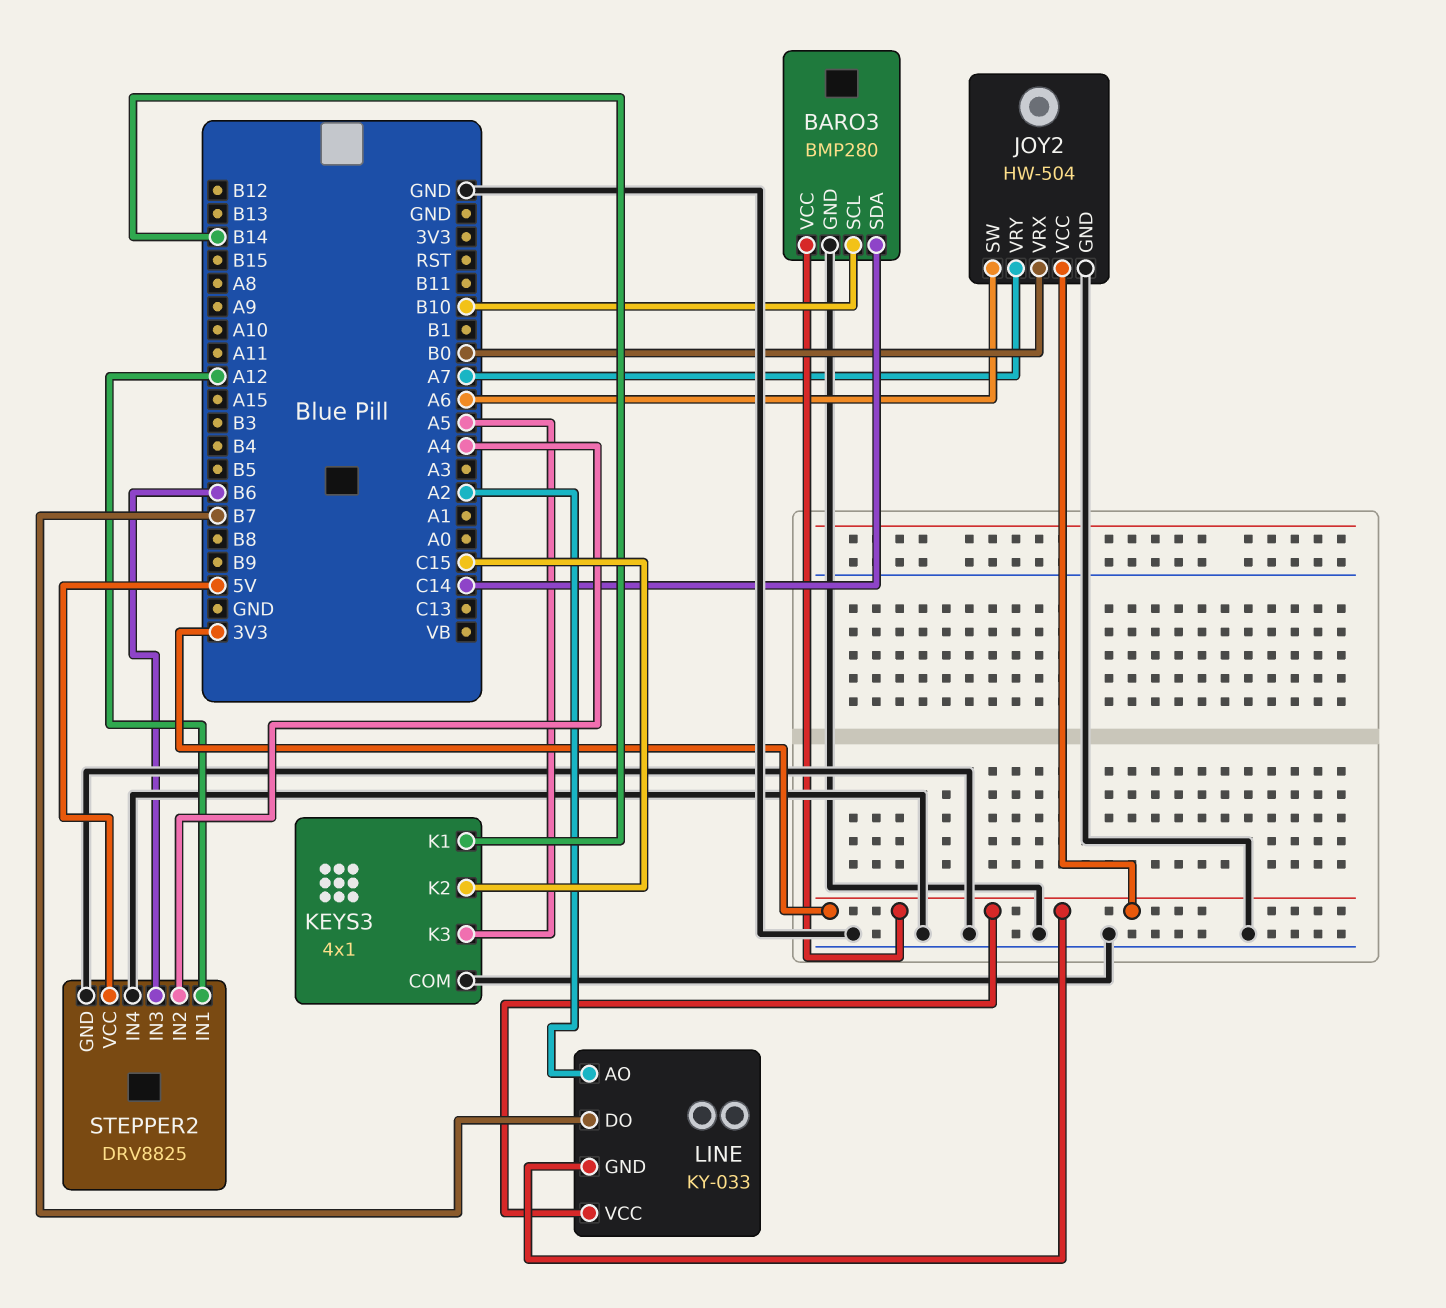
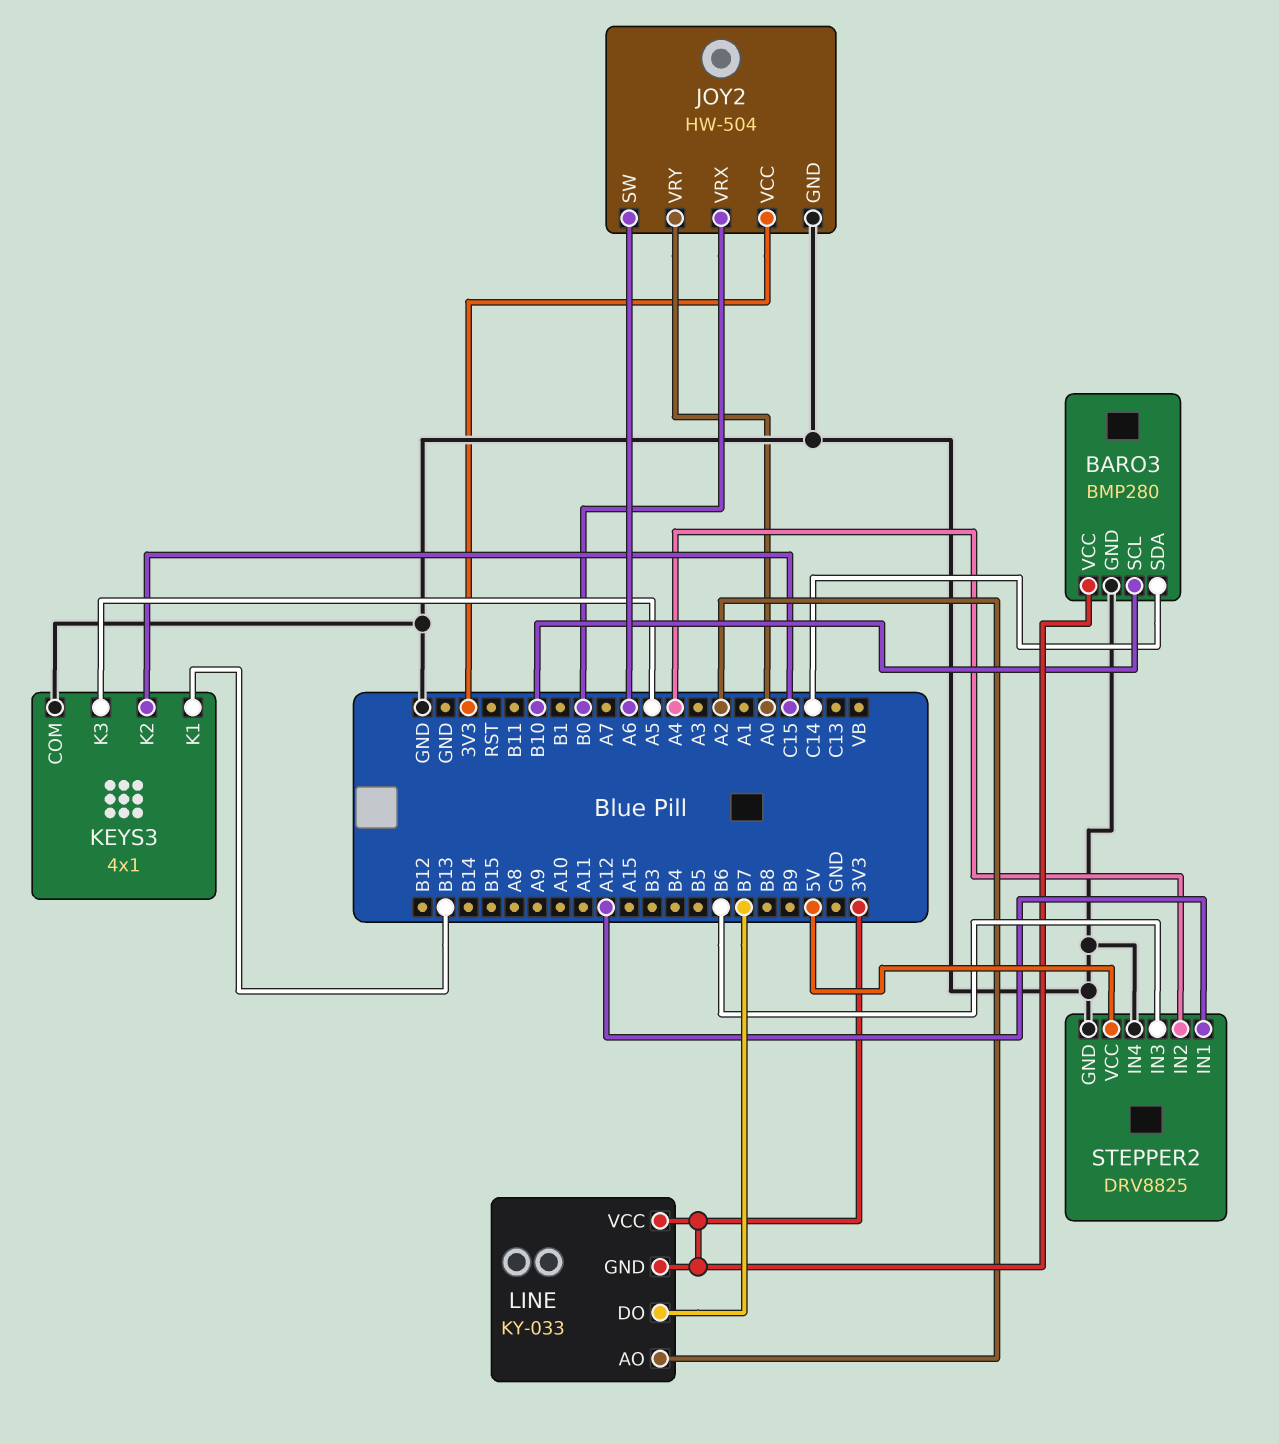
JOY2 pin VRY: A7 -> A0
KEYS3 pin K1: B14 -> B13

